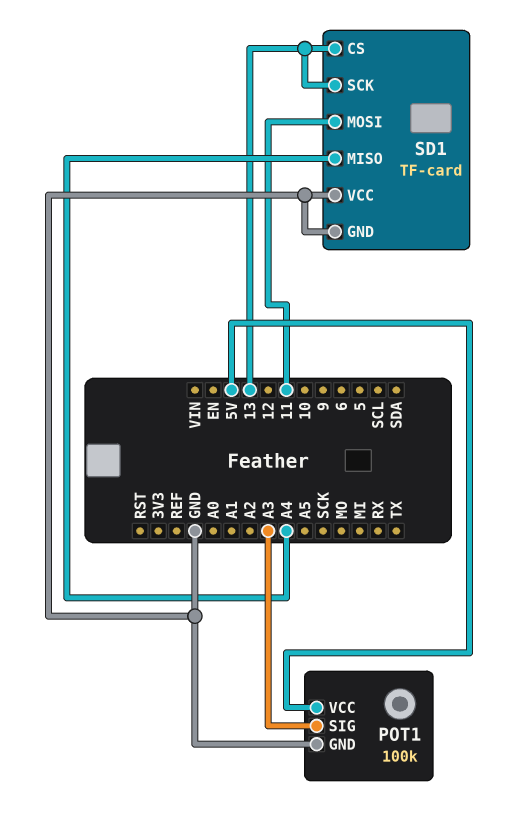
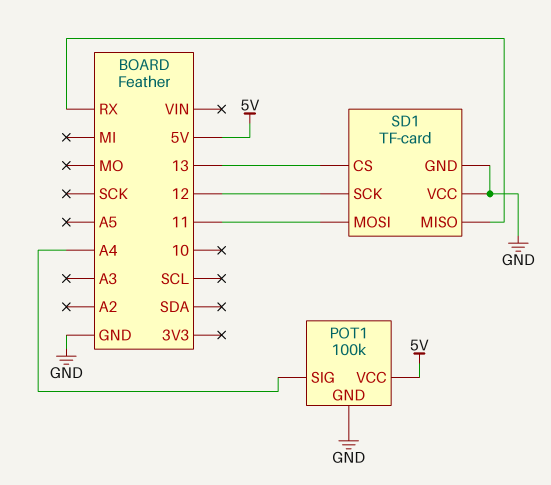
POT1 pin SIG: A3 -> A4
SD1 pin MISO: A4 -> RX
SD1 pin SCK: 13 -> 12

